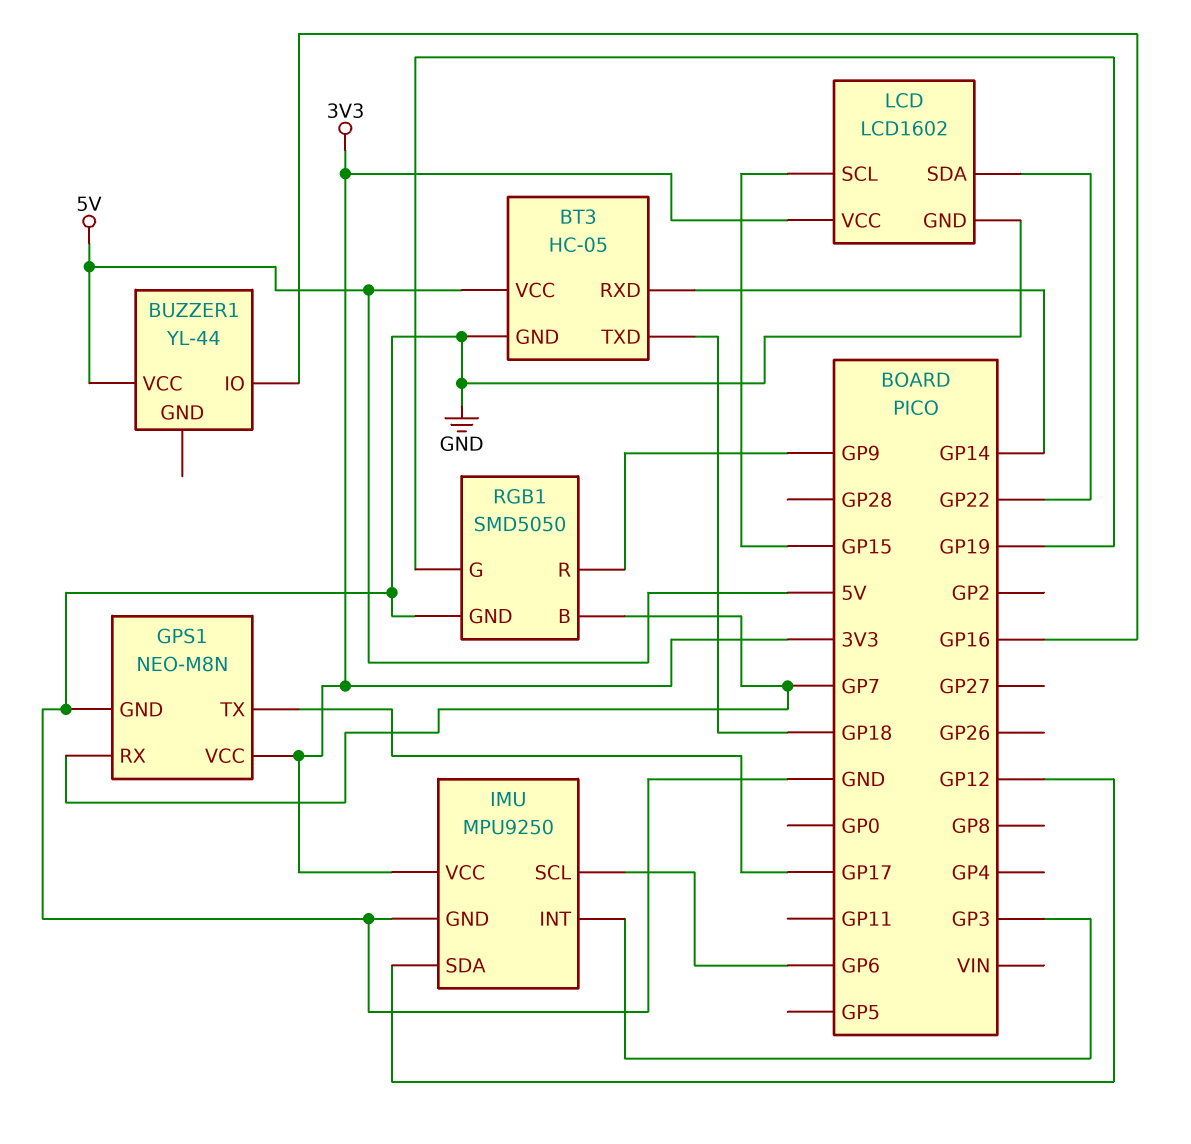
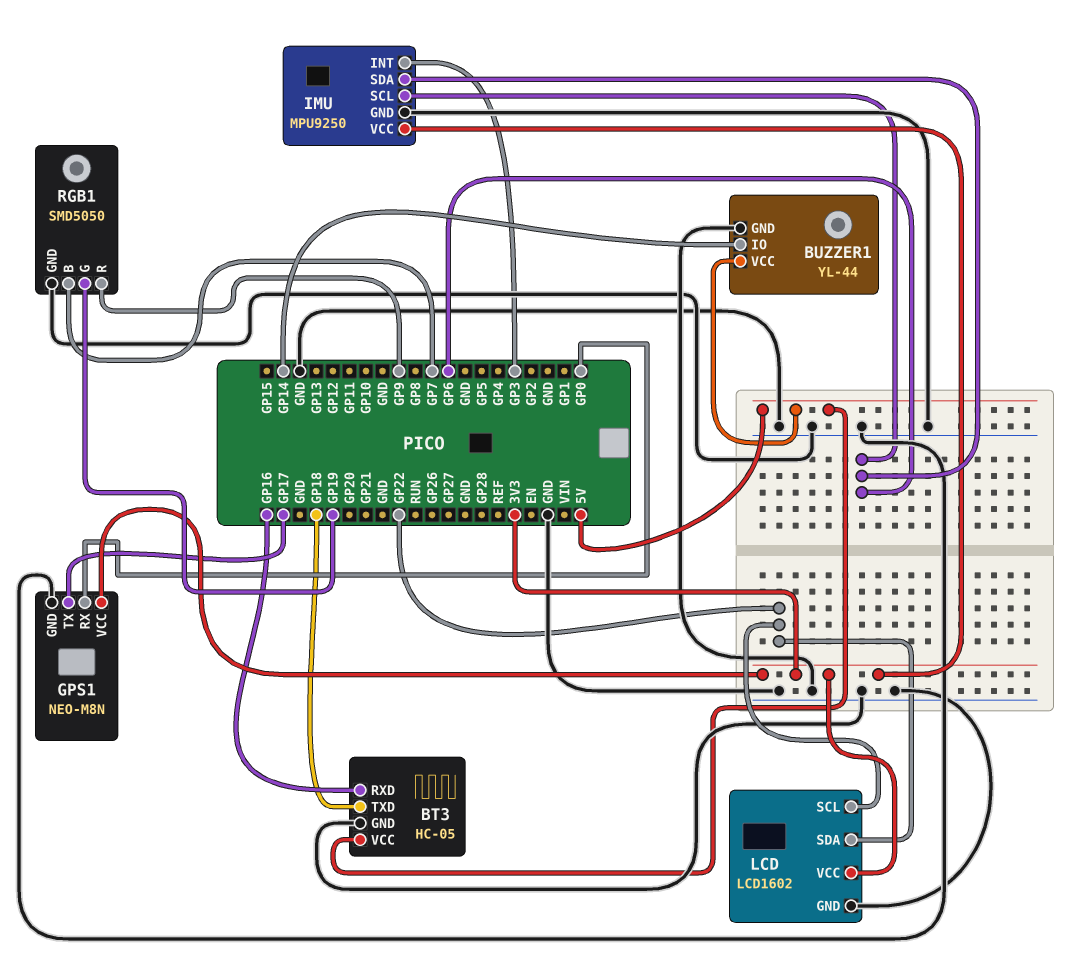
BT3 pin RXD: GP14 -> GP16
BUZZER1 pin GND: none -> GND
BUZZER1 pin IO: GP16 -> GP14
GPS1 pin RX: GP7 -> GP0
IMU pin SDA: GP12 -> GP6
LCD pin SCL: GP15 -> GP22

